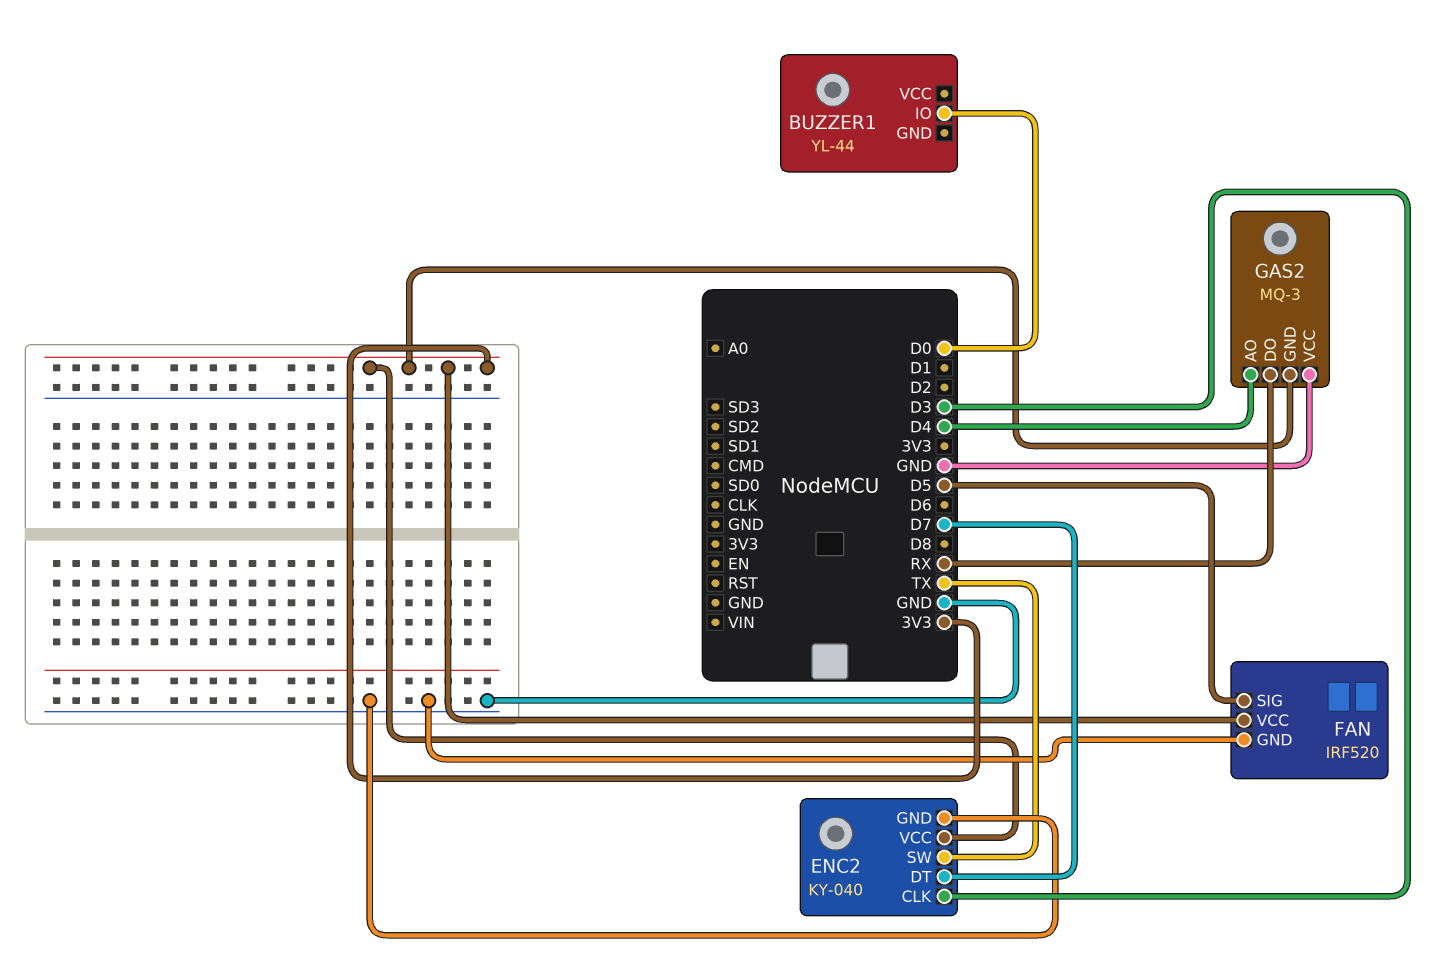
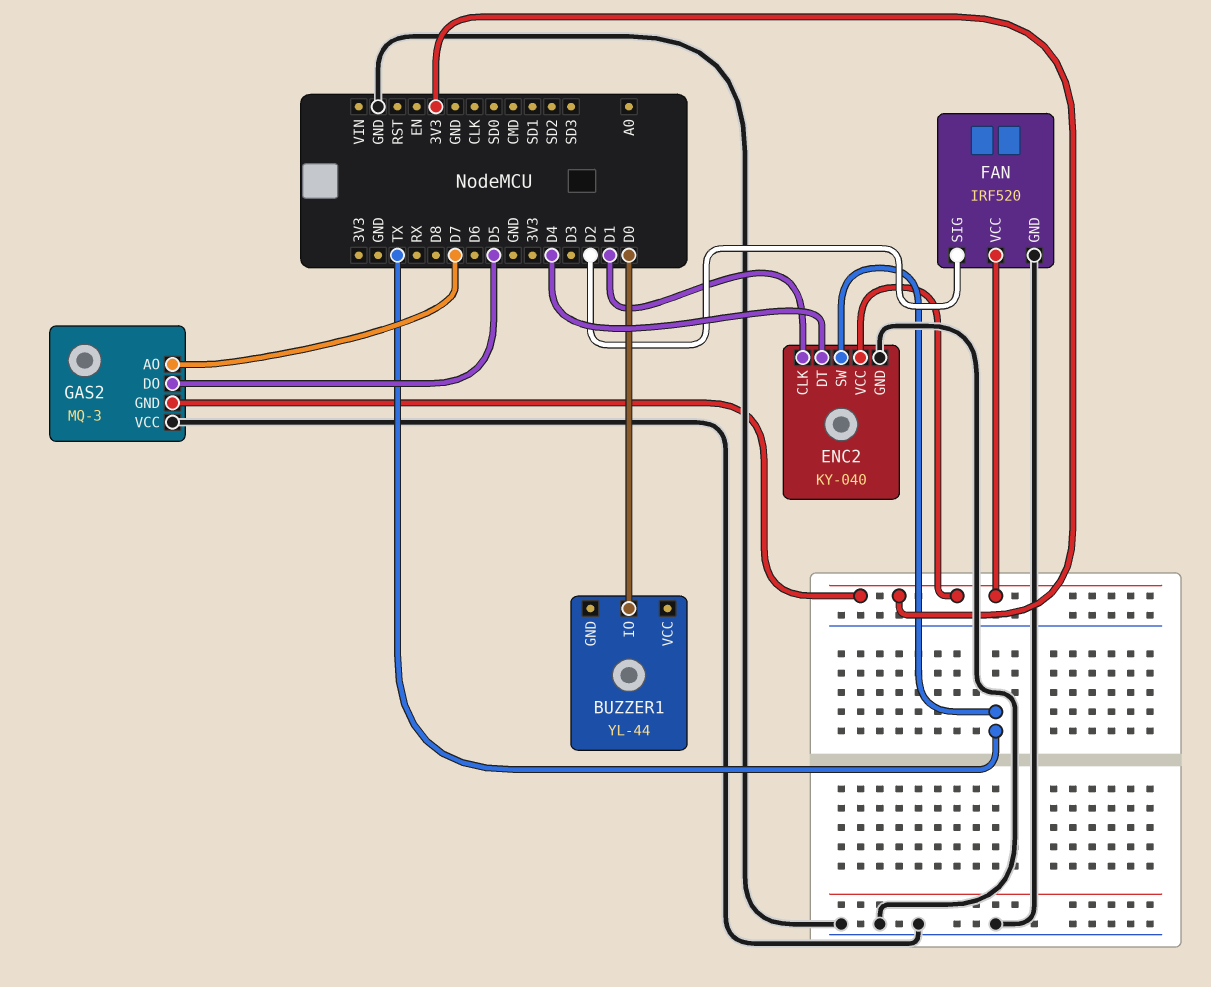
ENC2 pin CLK: D3 -> D1
ENC2 pin DT: D7 -> D4
FAN pin SIG: D5 -> D2
GAS2 pin AO: D4 -> D7
GAS2 pin DO: RX -> D5

